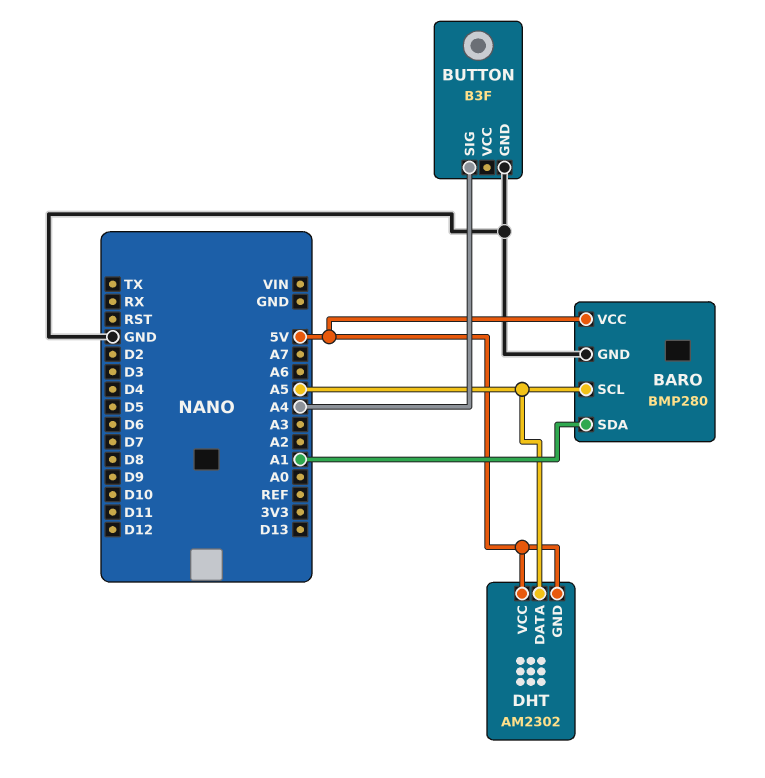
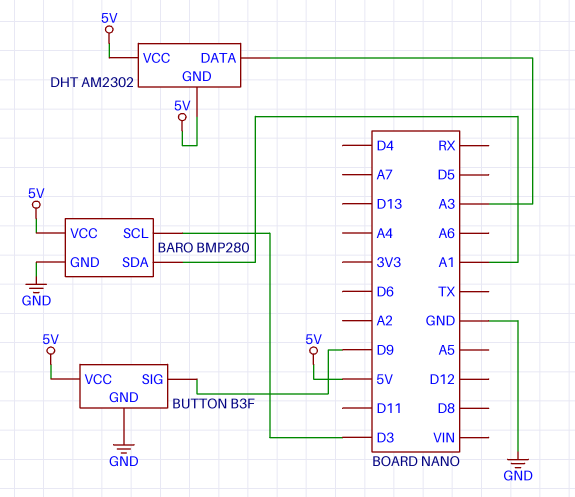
BARO pin SCL: A5 -> D3
BUTTON pin SIG: A4 -> D9
BUTTON pin VCC: none -> 5V
DHT pin DATA: A5 -> A3

